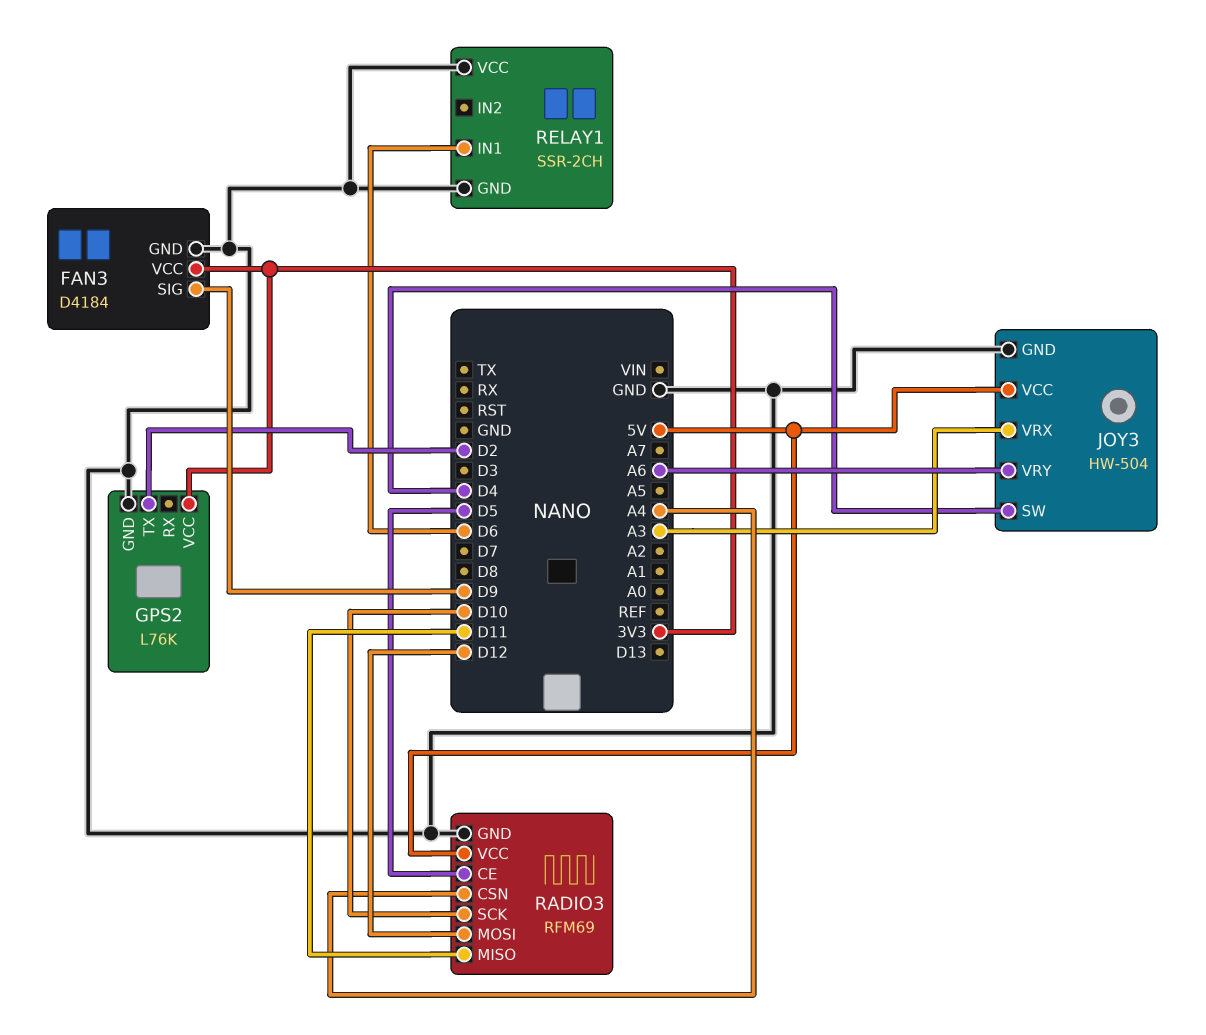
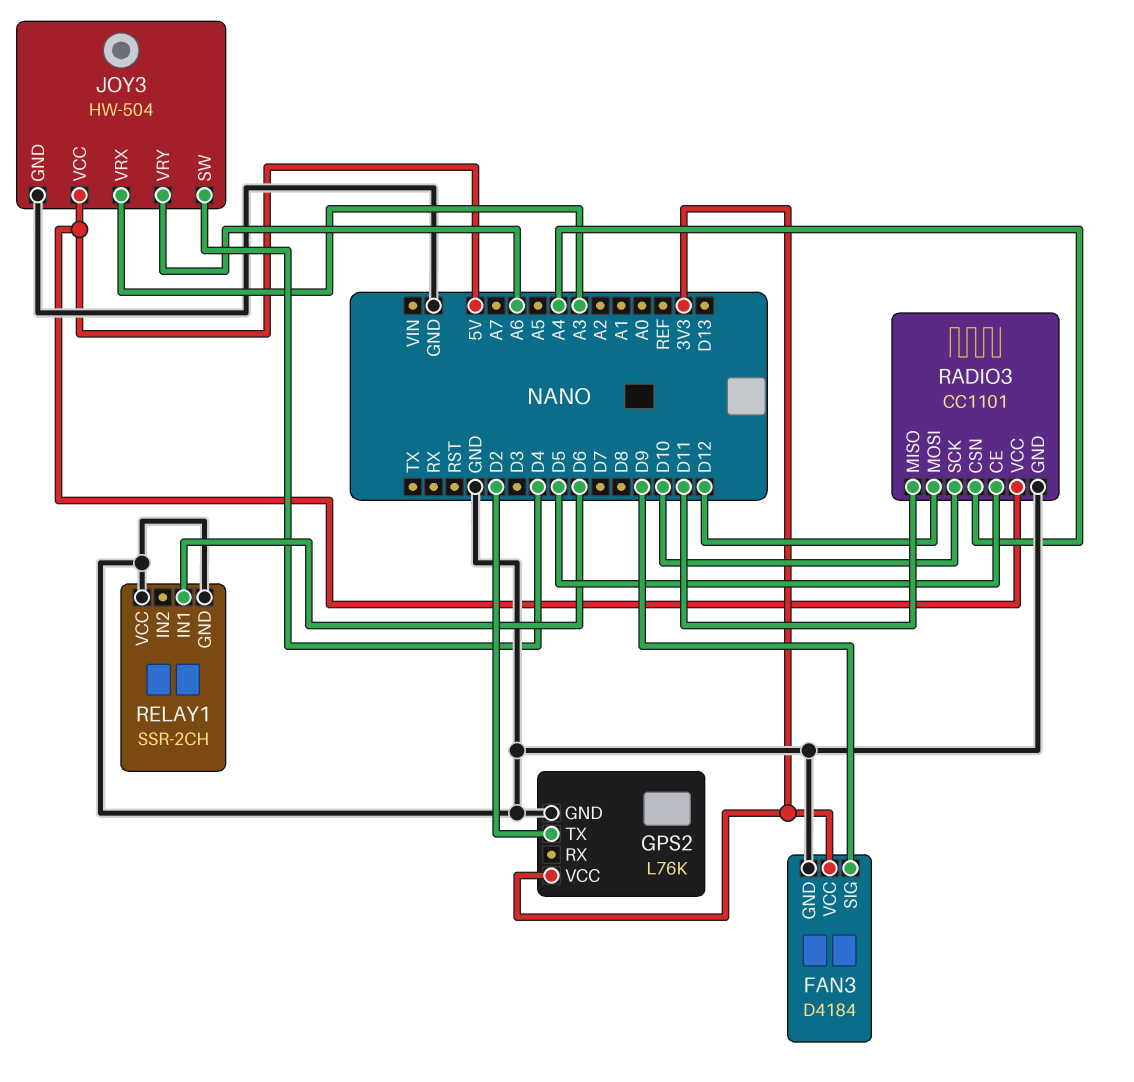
RADIO3: RFM69 -> CC1101

